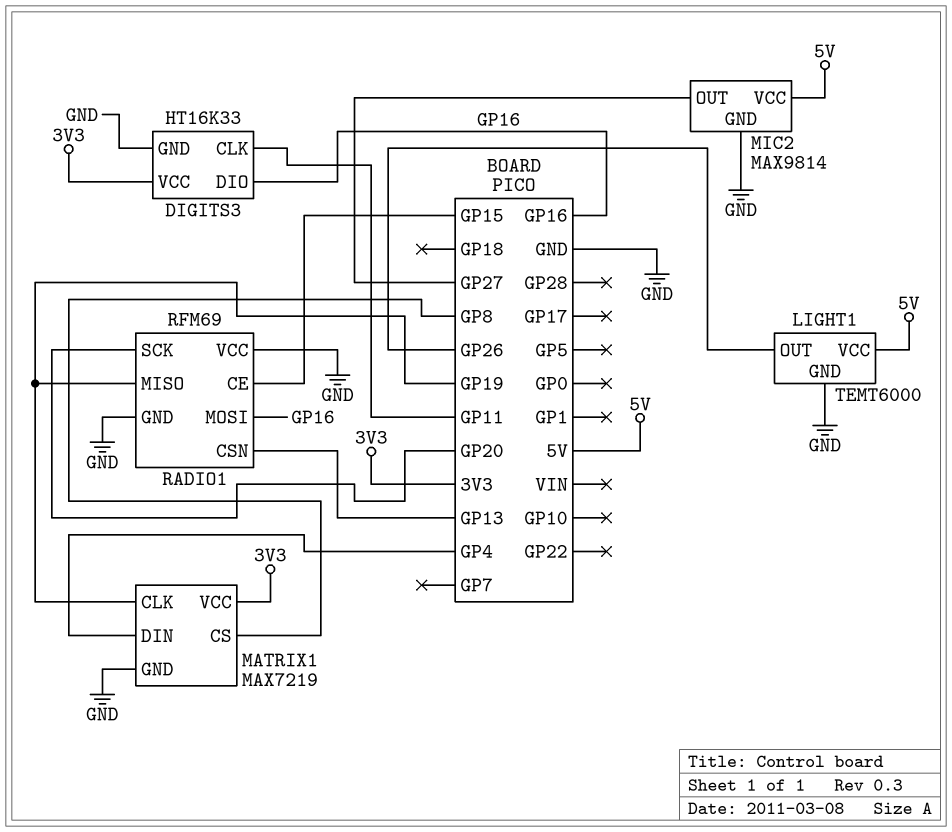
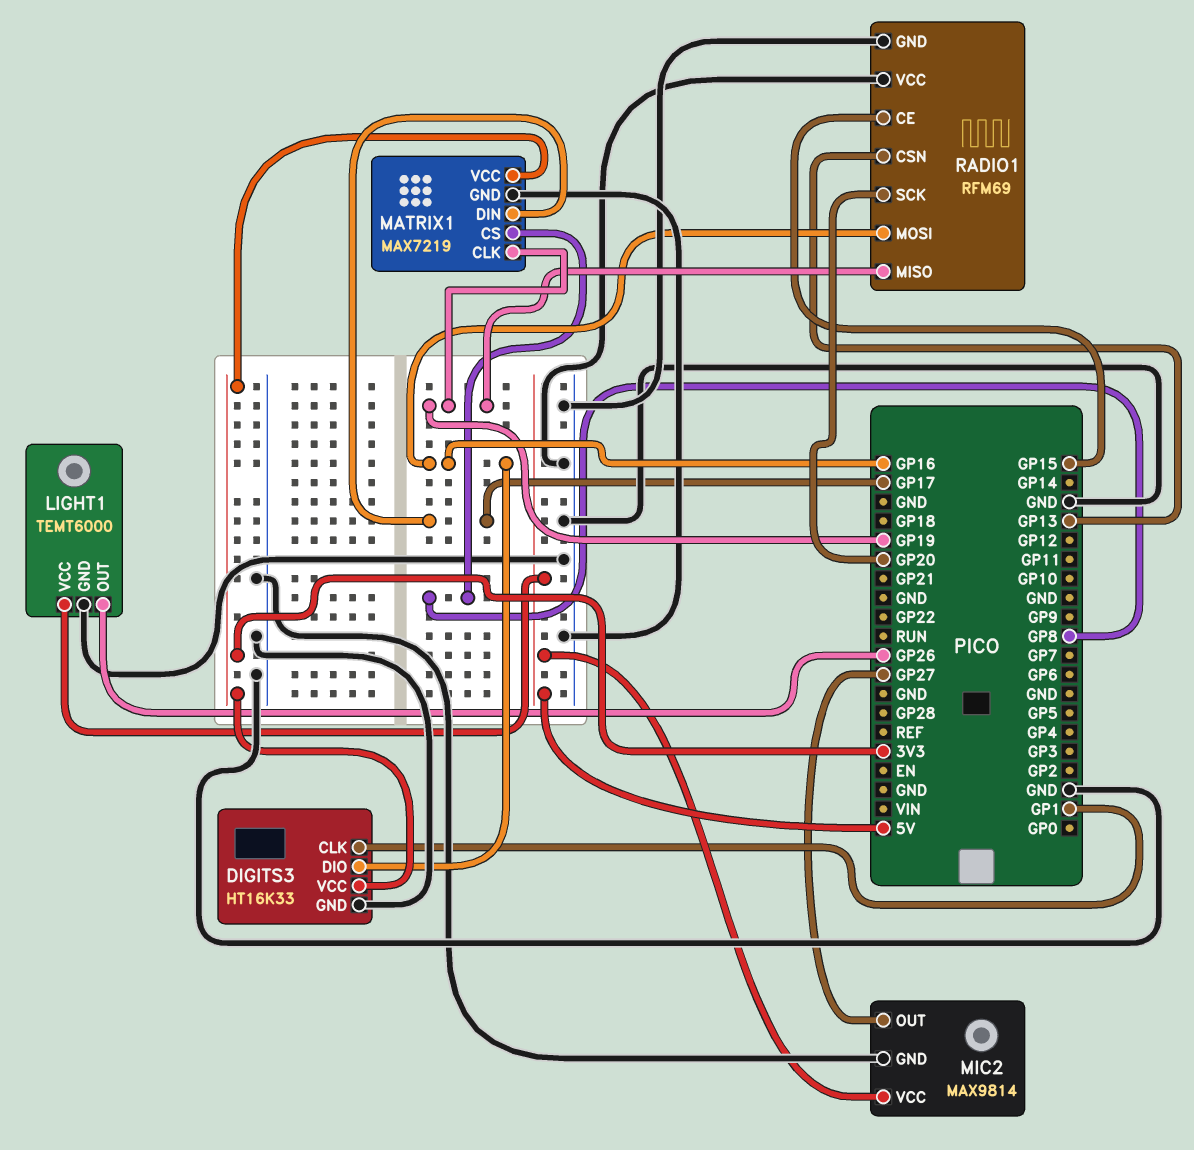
DIGITS3 pin CLK: GP11 -> GP1
MATRIX1 pin DIN: GP4 -> GP17

